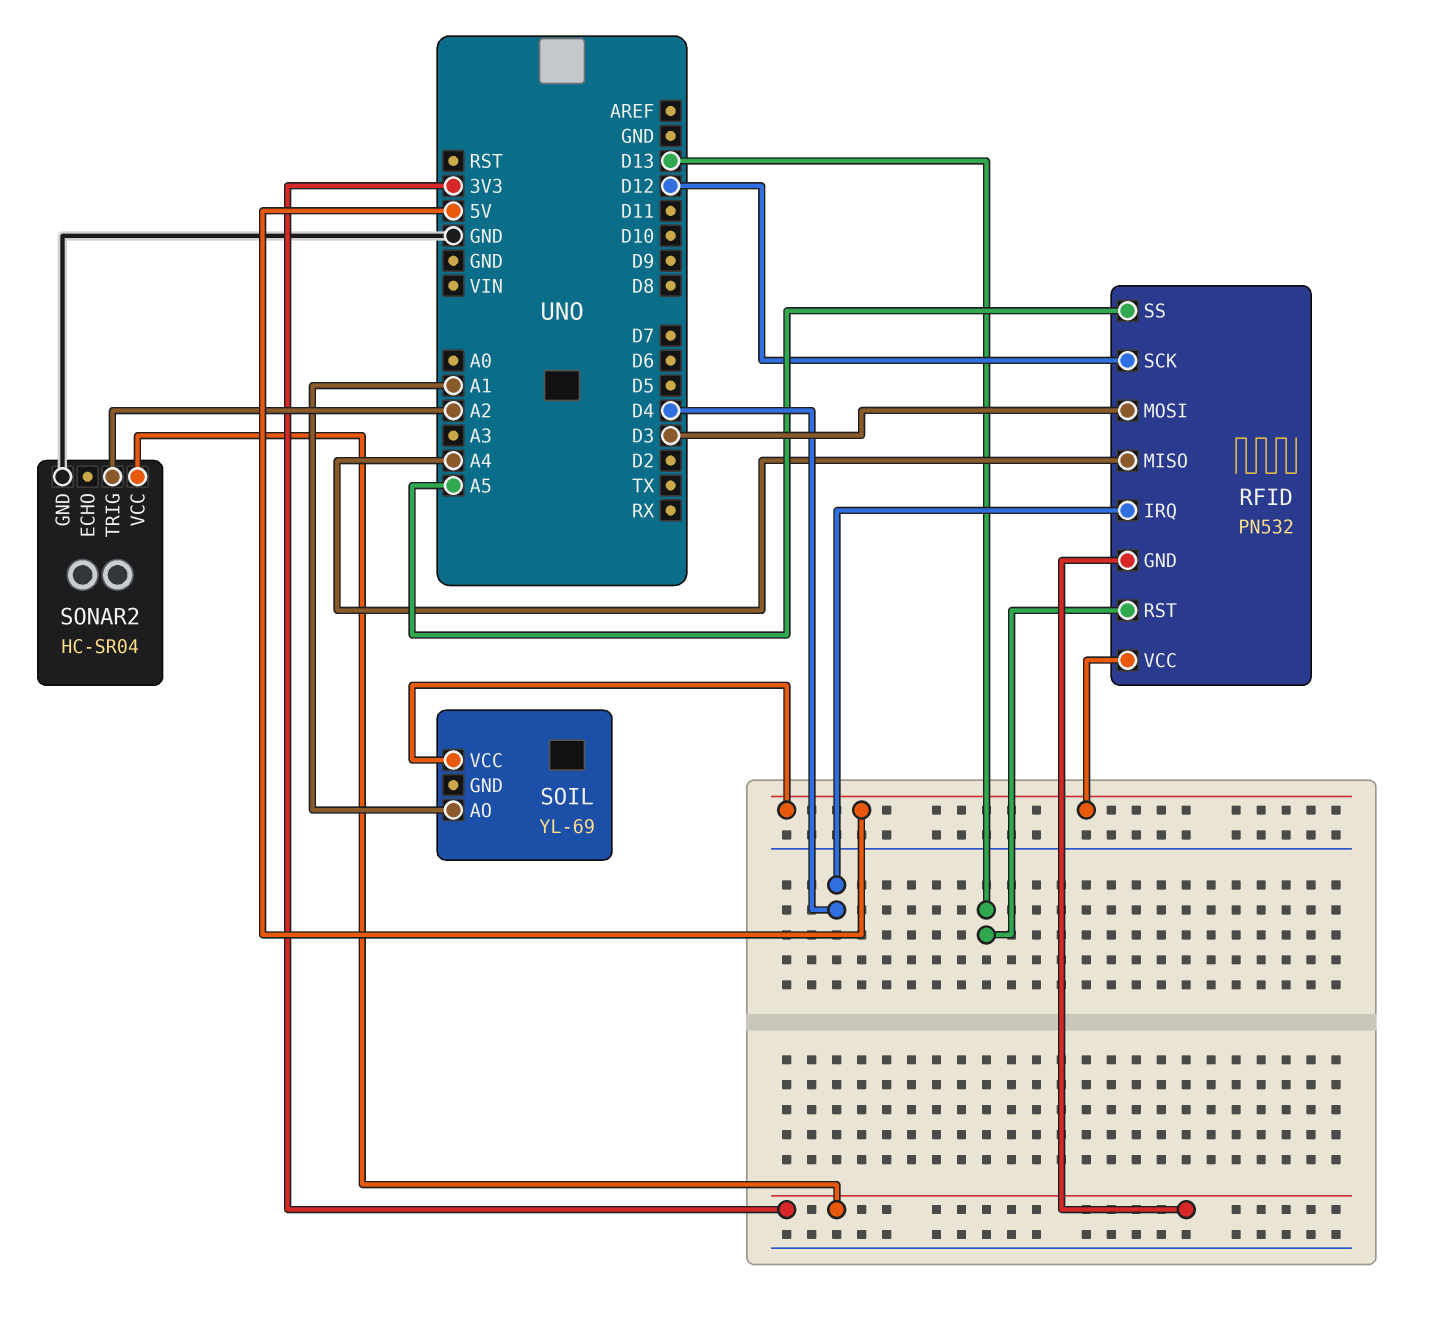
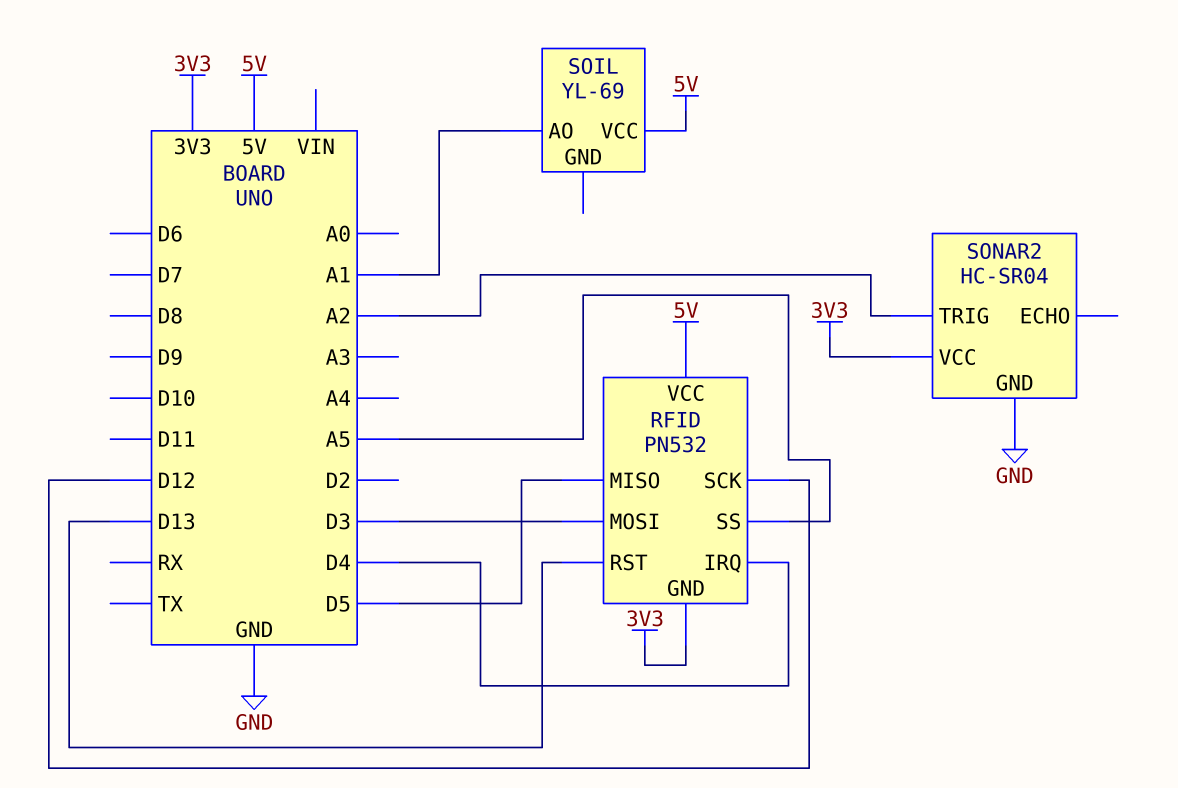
RFID pin MISO: A4 -> D5

